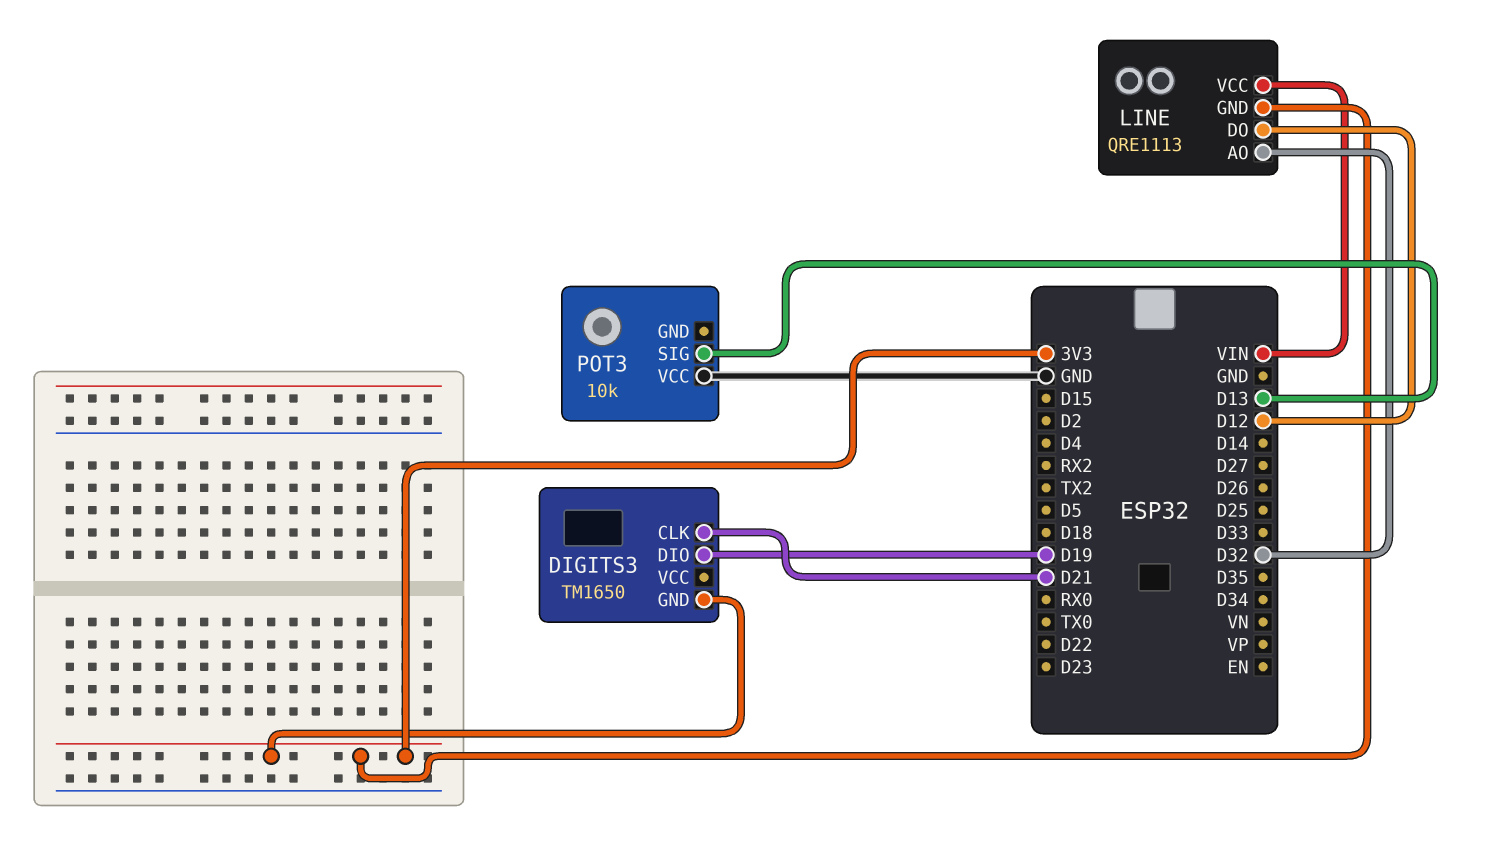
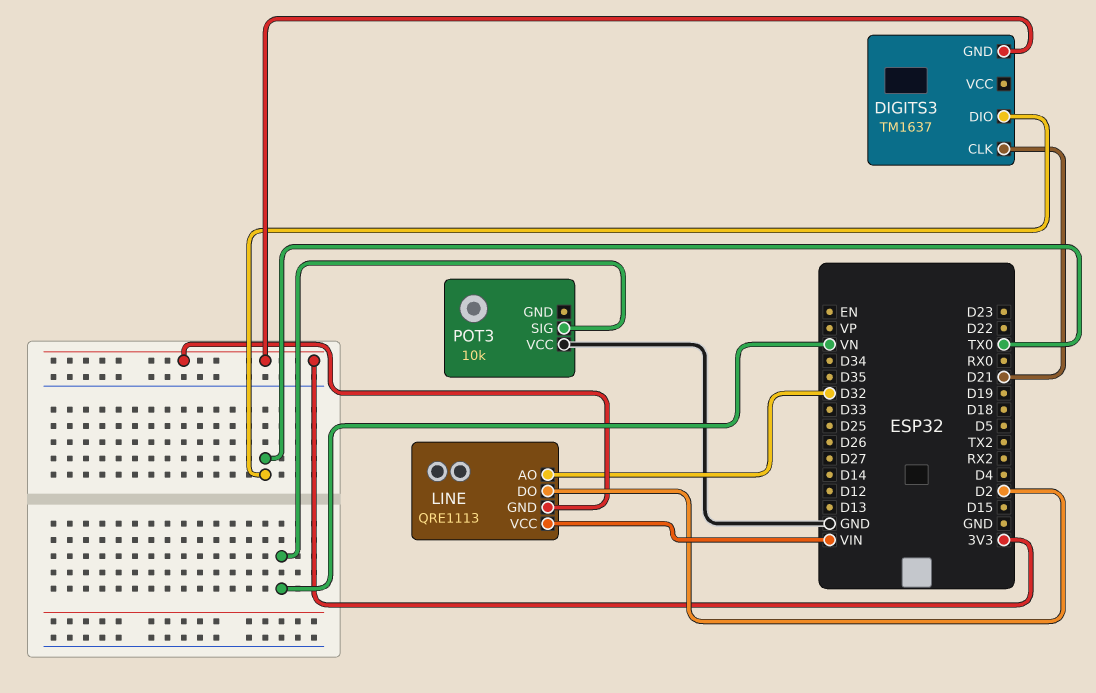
DIGITS3: TM1650 -> TM1637
DIGITS3 pin DIO: D19 -> TX0
LINE pin DO: D12 -> D2
POT3 pin SIG: D13 -> VN

